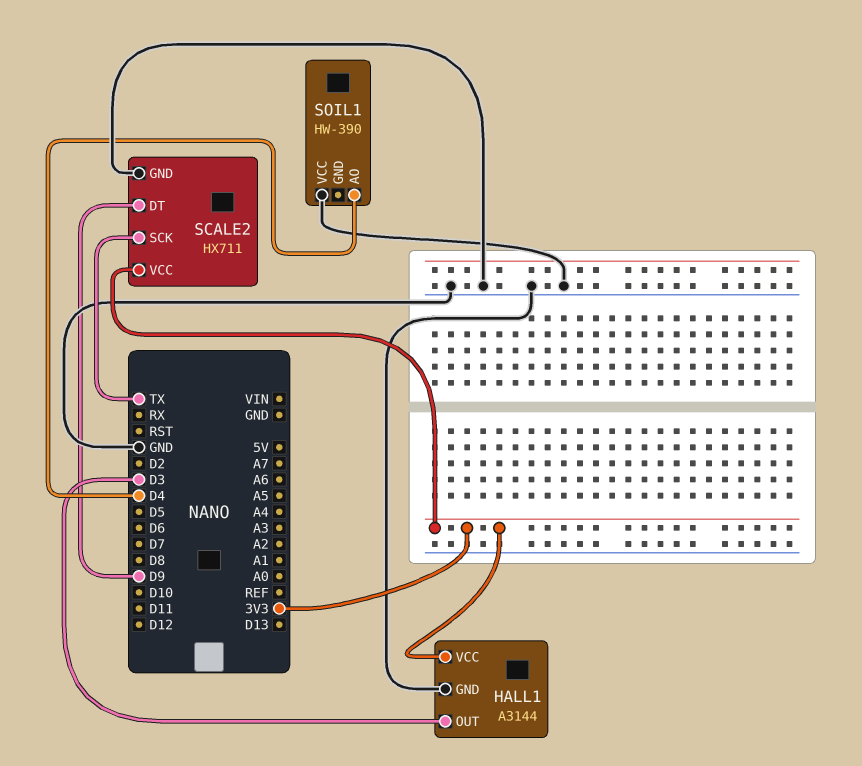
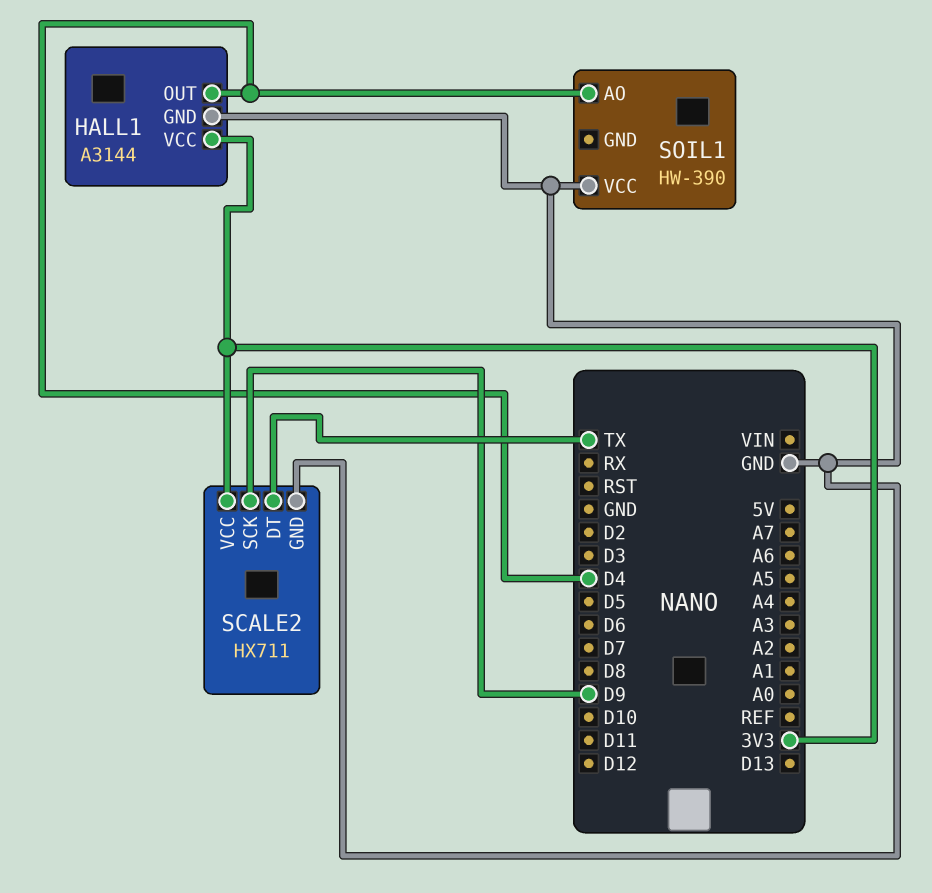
HALL1 pin OUT: D3 -> D4
SCALE2 pin DT: D9 -> TX
SCALE2 pin SCK: TX -> D9

